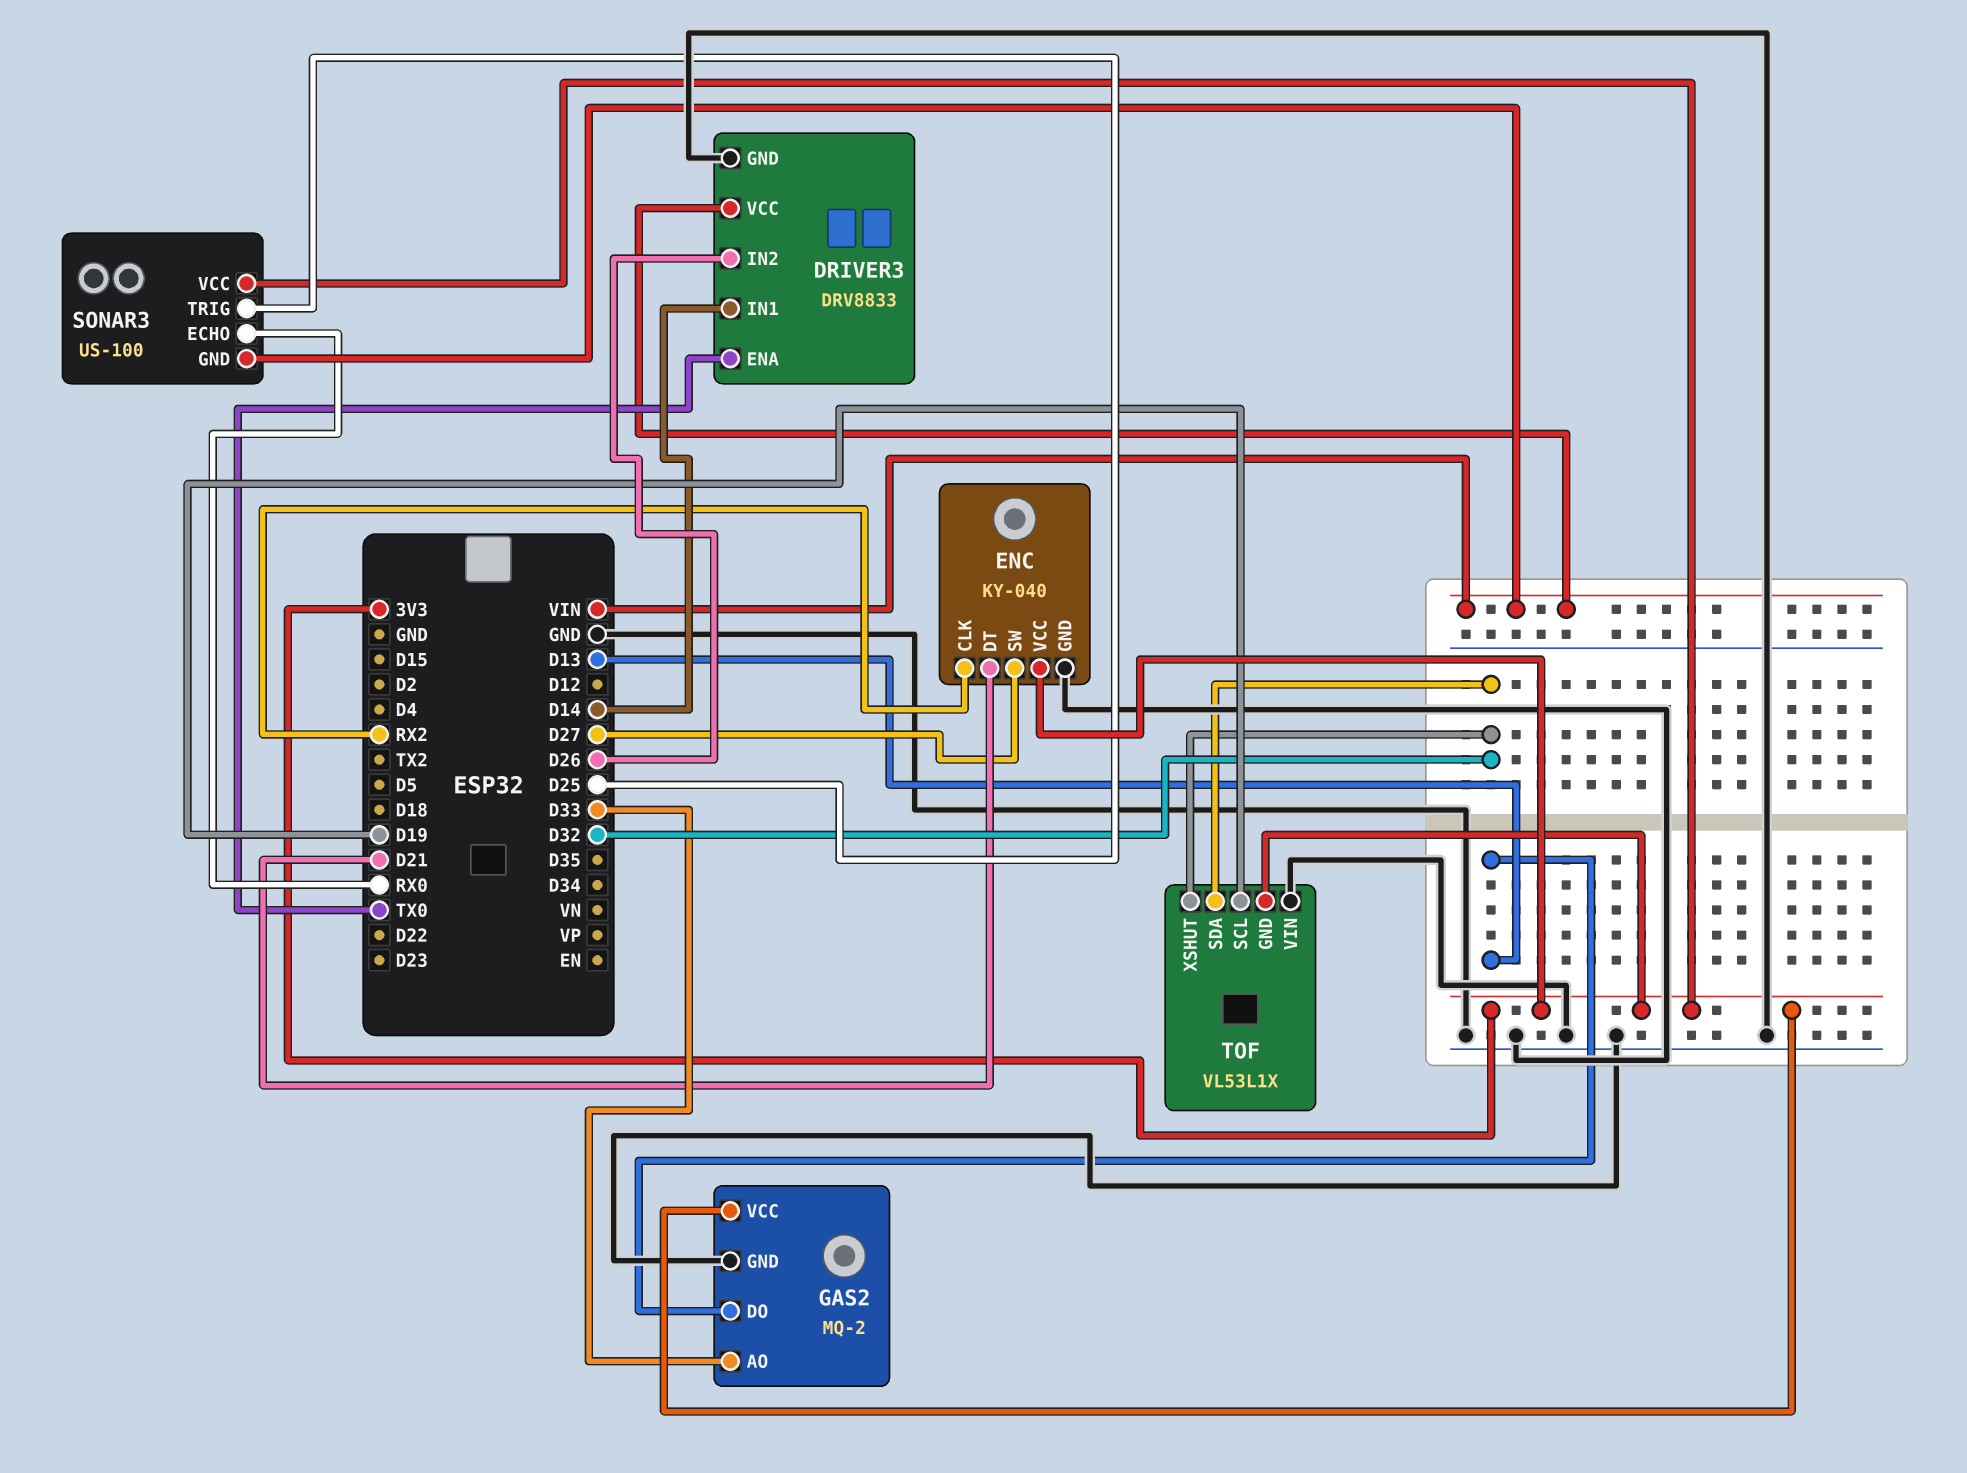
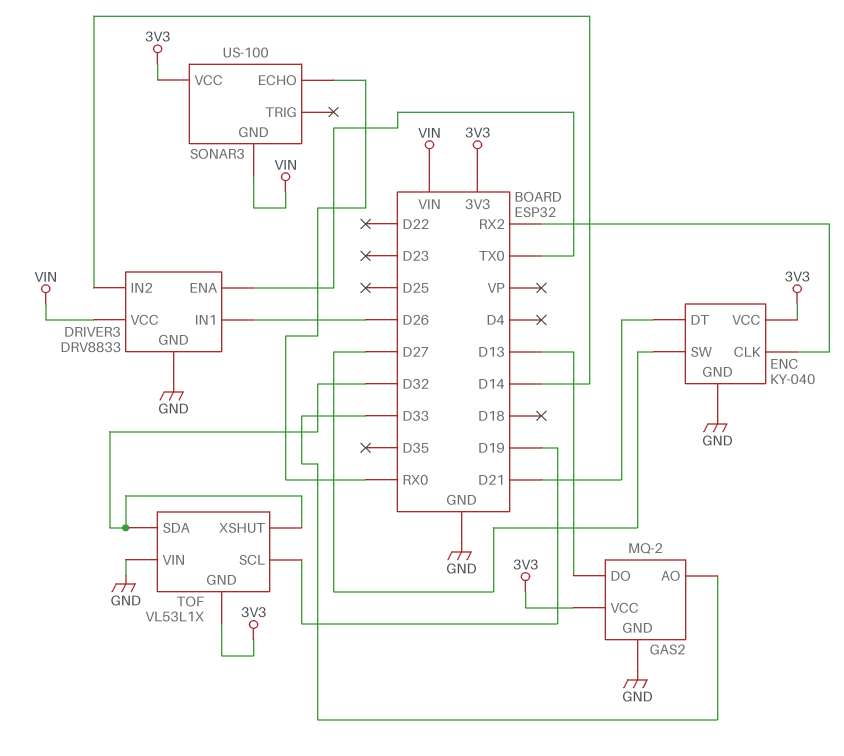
DRIVER3 pin IN1: D14 -> D26
DRIVER3 pin IN2: D26 -> D14
SONAR3 pin TRIG: D25 -> none

